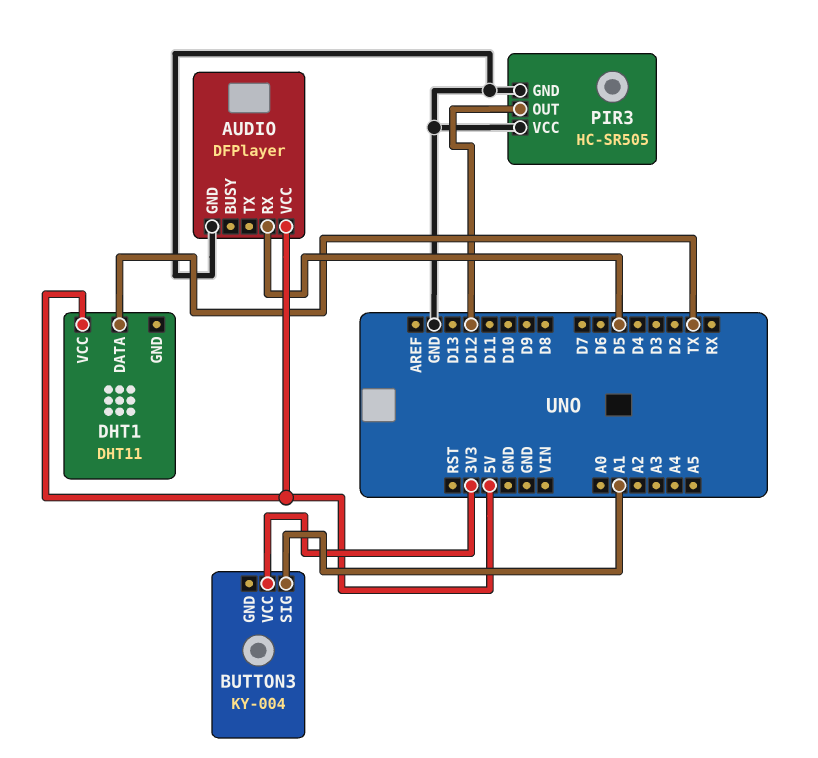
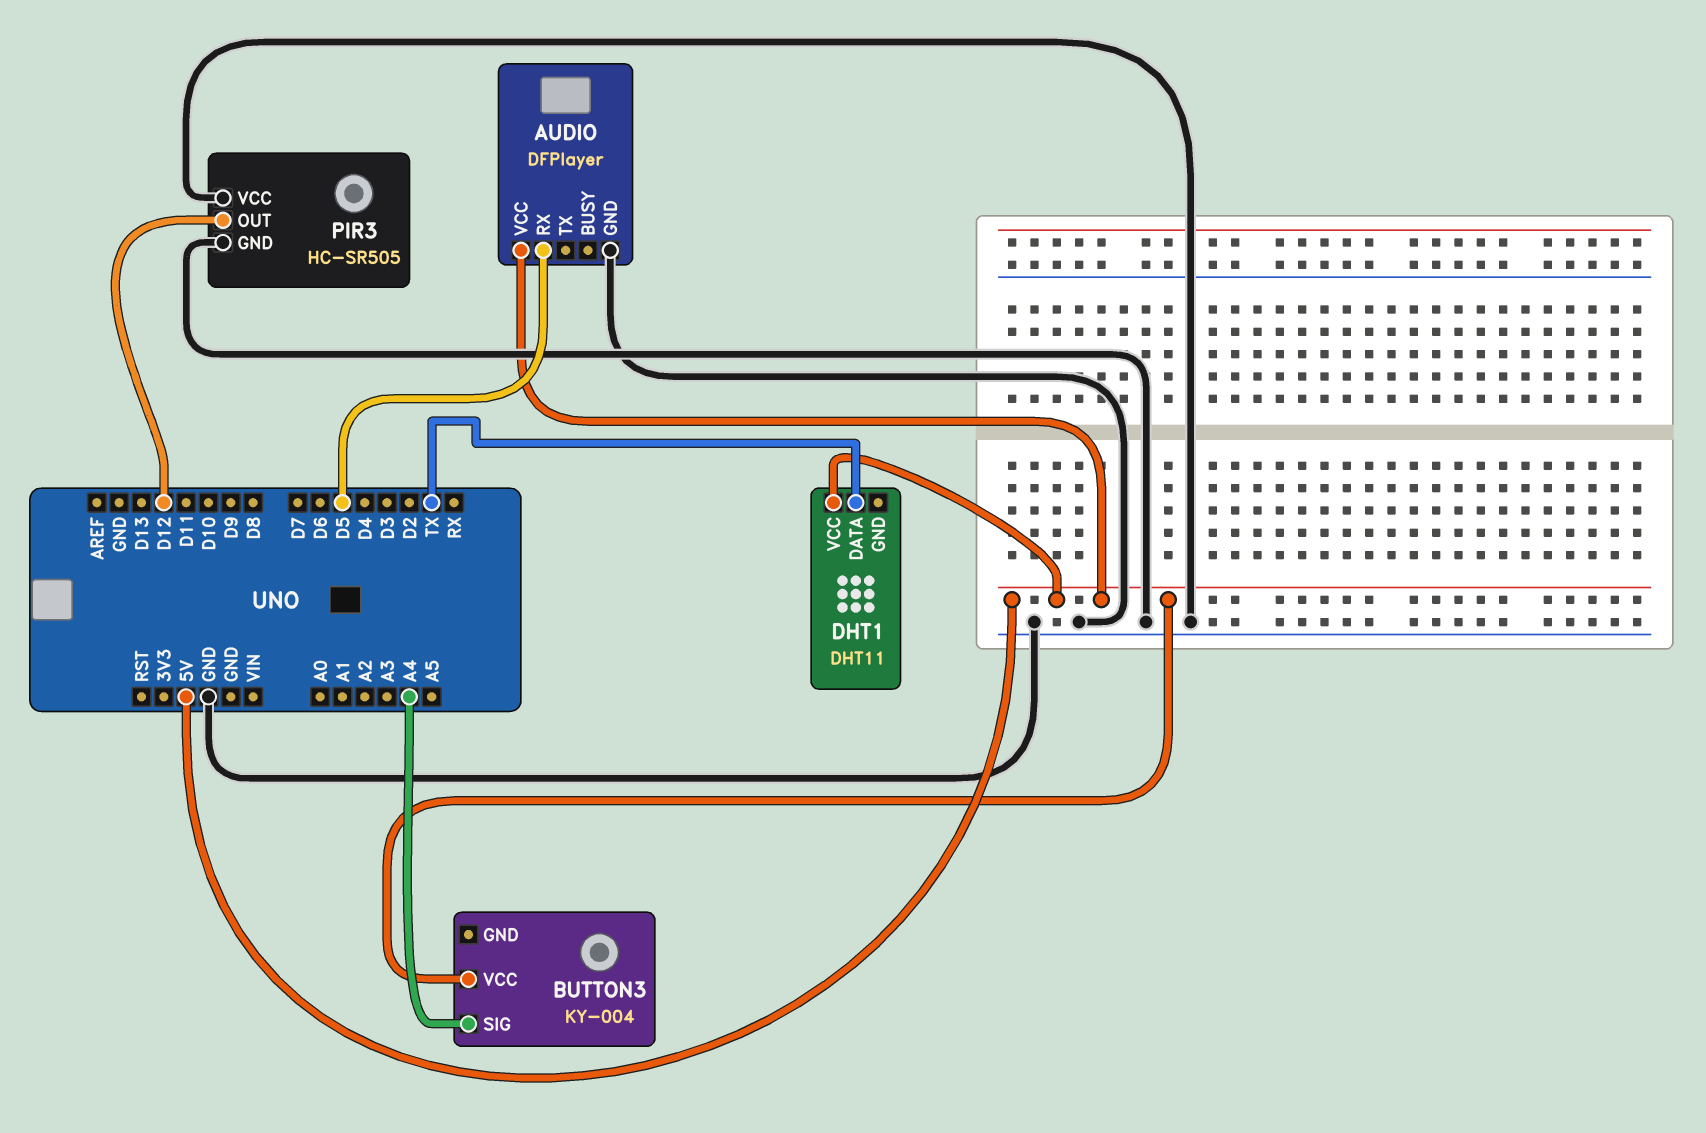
BUTTON3 pin SIG: A1 -> A4
BUTTON3 pin VCC: 3V3 -> 5V

